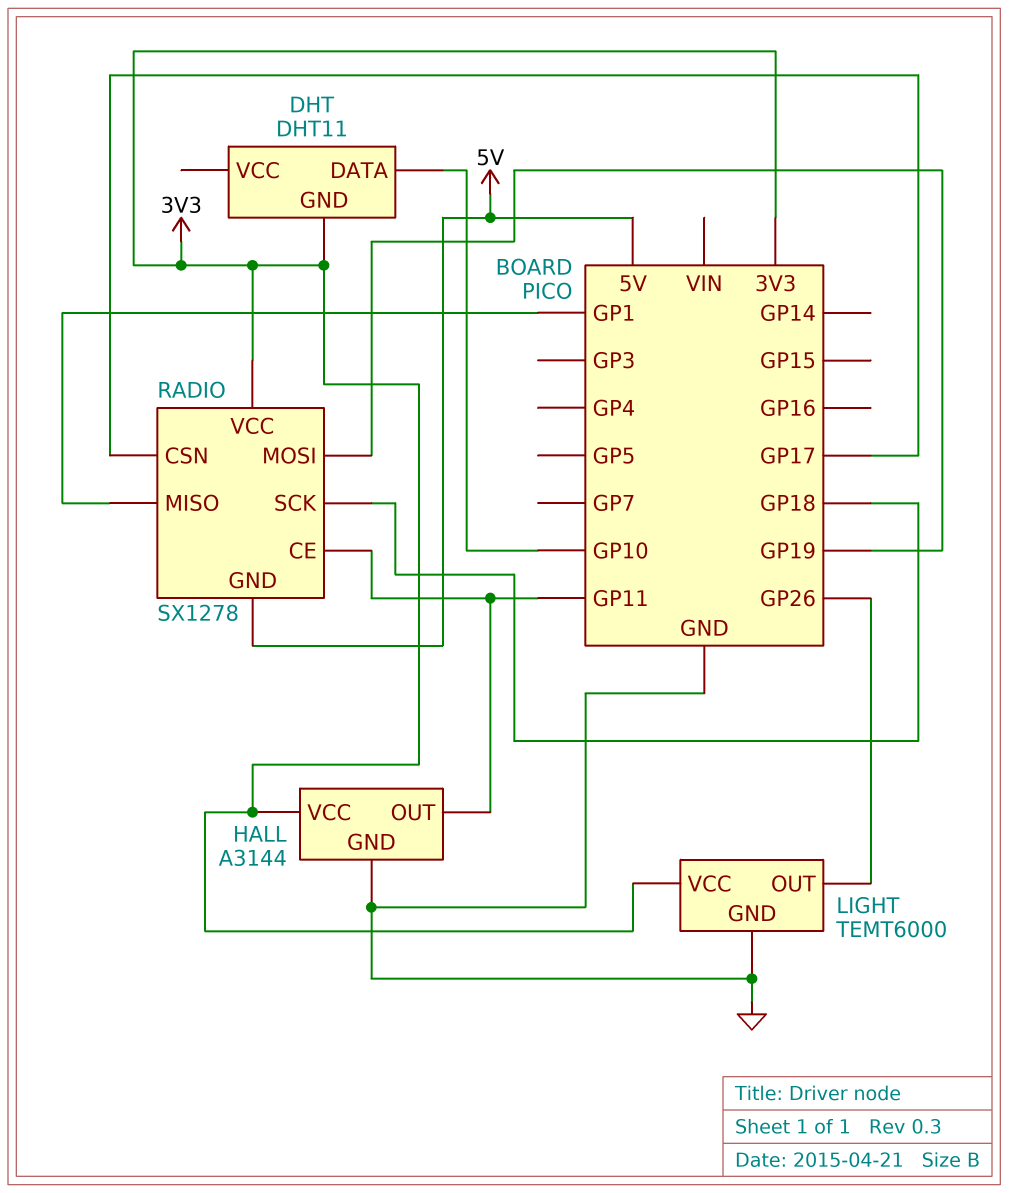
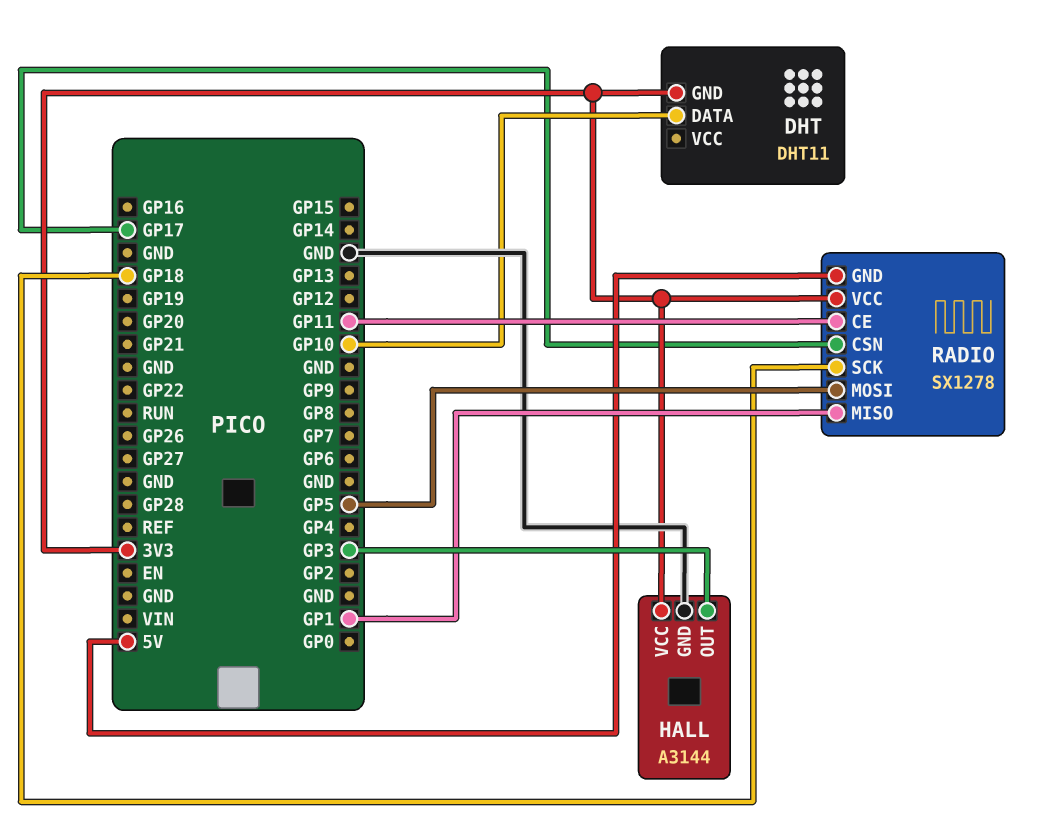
HALL pin OUT: GP11 -> GP3
LIGHT: TEMT6000 -> none
LIGHT pin GND: GND -> none
LIGHT pin OUT: GP26 -> none
LIGHT pin VCC: 3V3 -> none
RADIO pin MOSI: GP19 -> GP5

